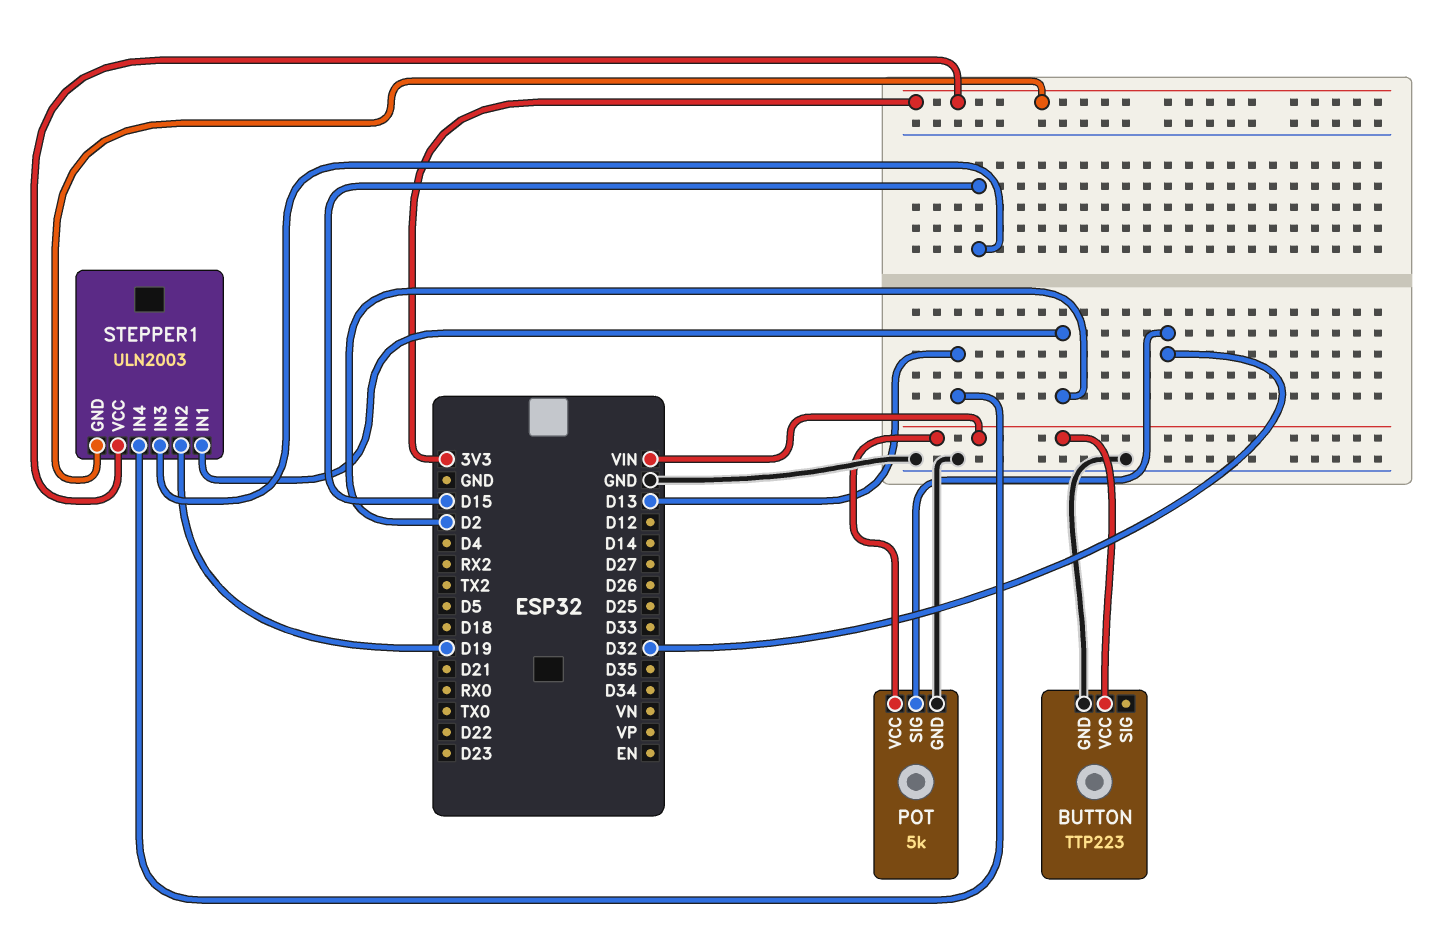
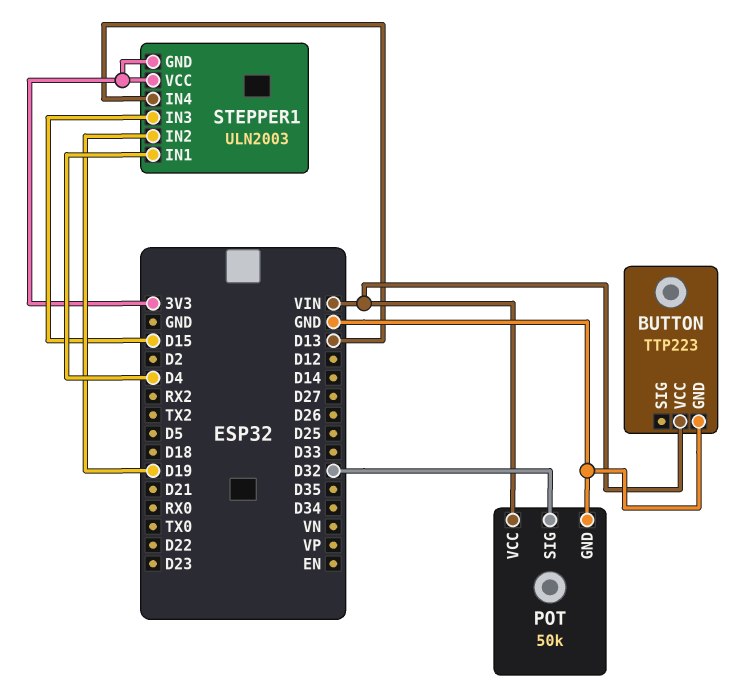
POT: 5k -> 50k
STEPPER1 pin IN1: D2 -> D4

